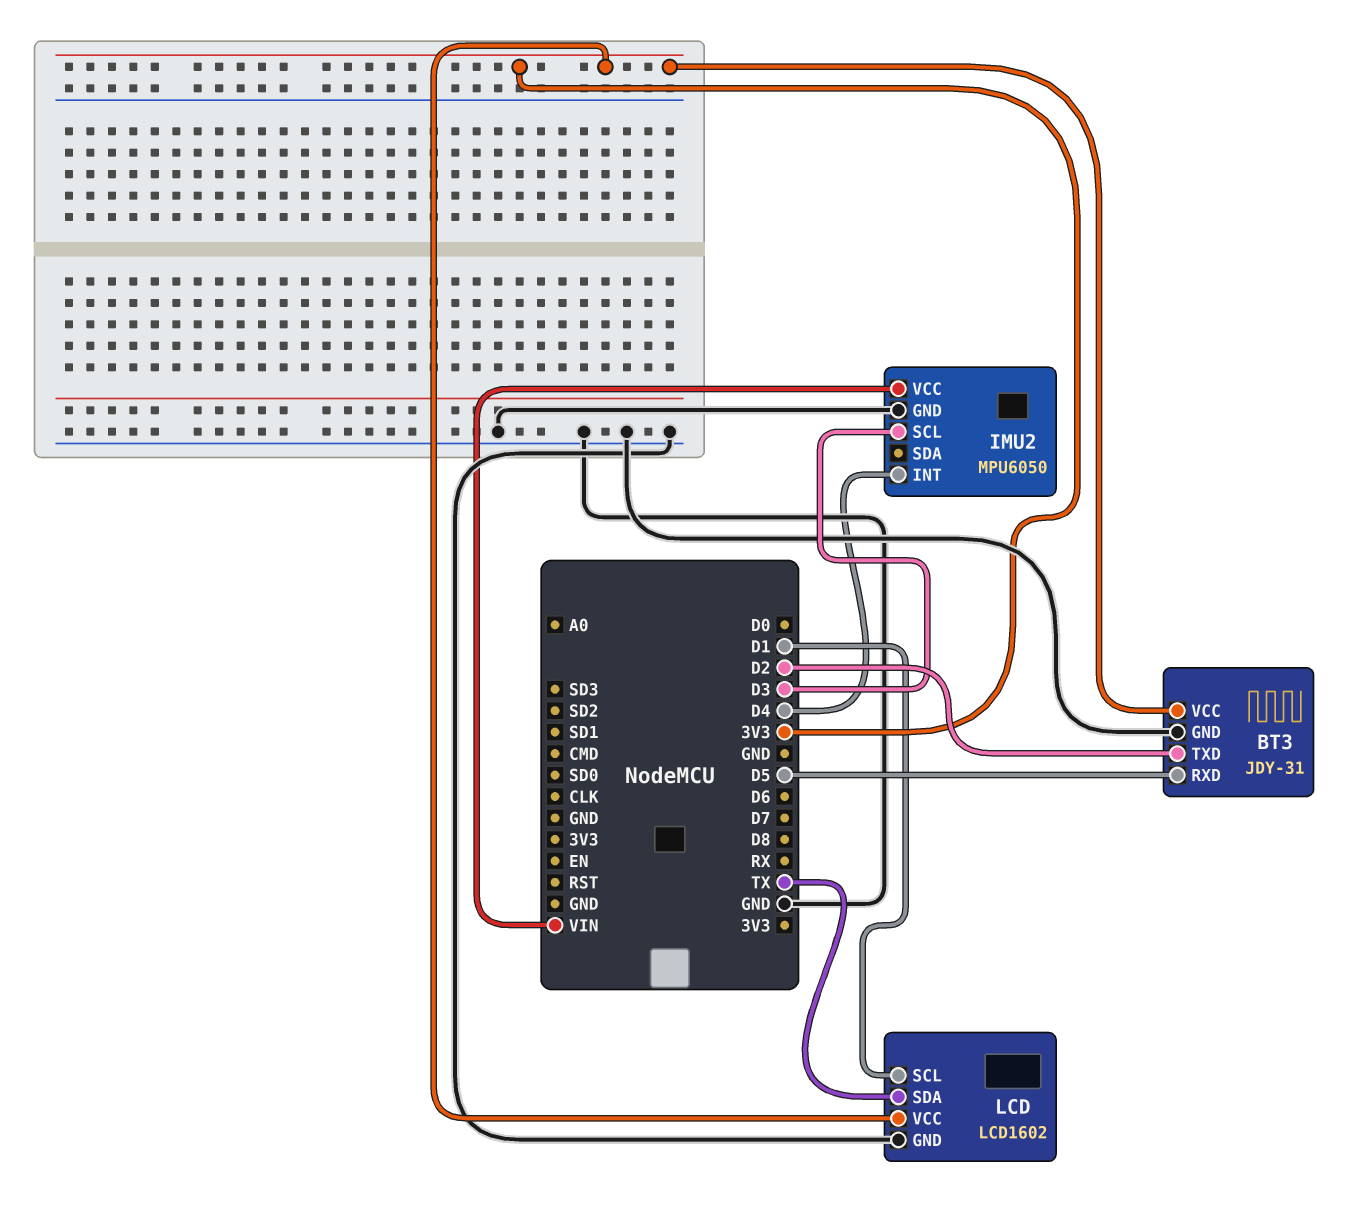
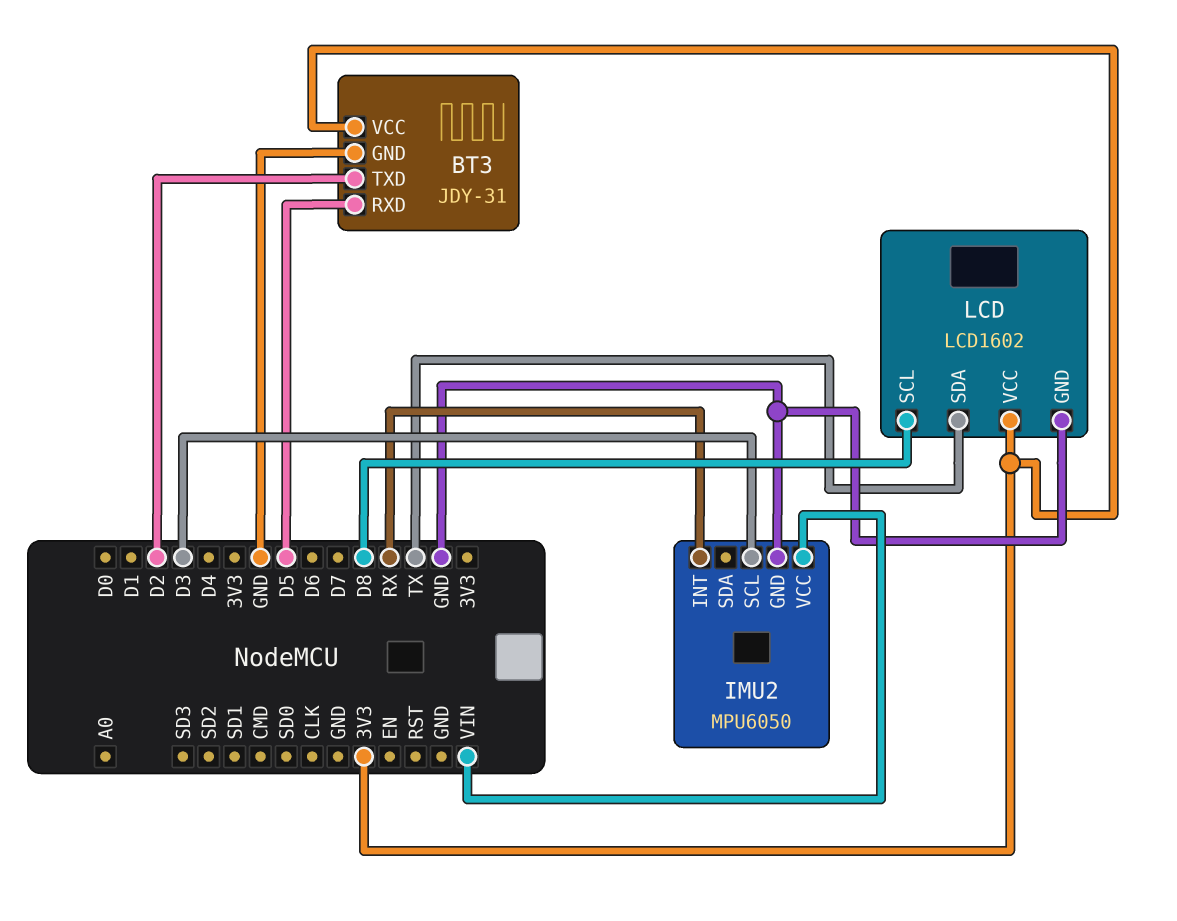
IMU2 pin INT: D4 -> RX
LCD pin SCL: D1 -> D8

